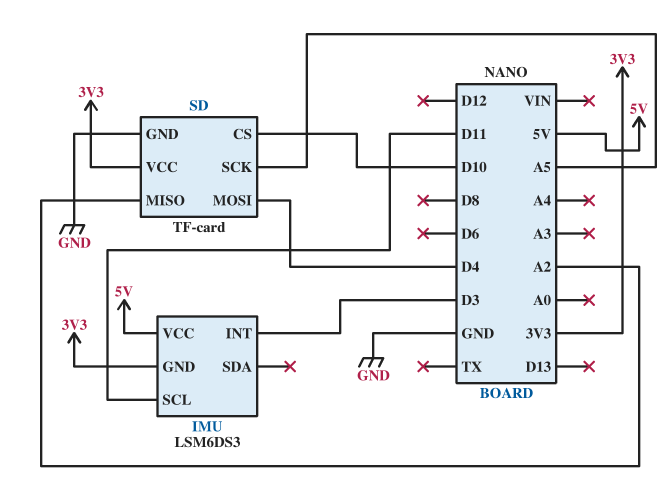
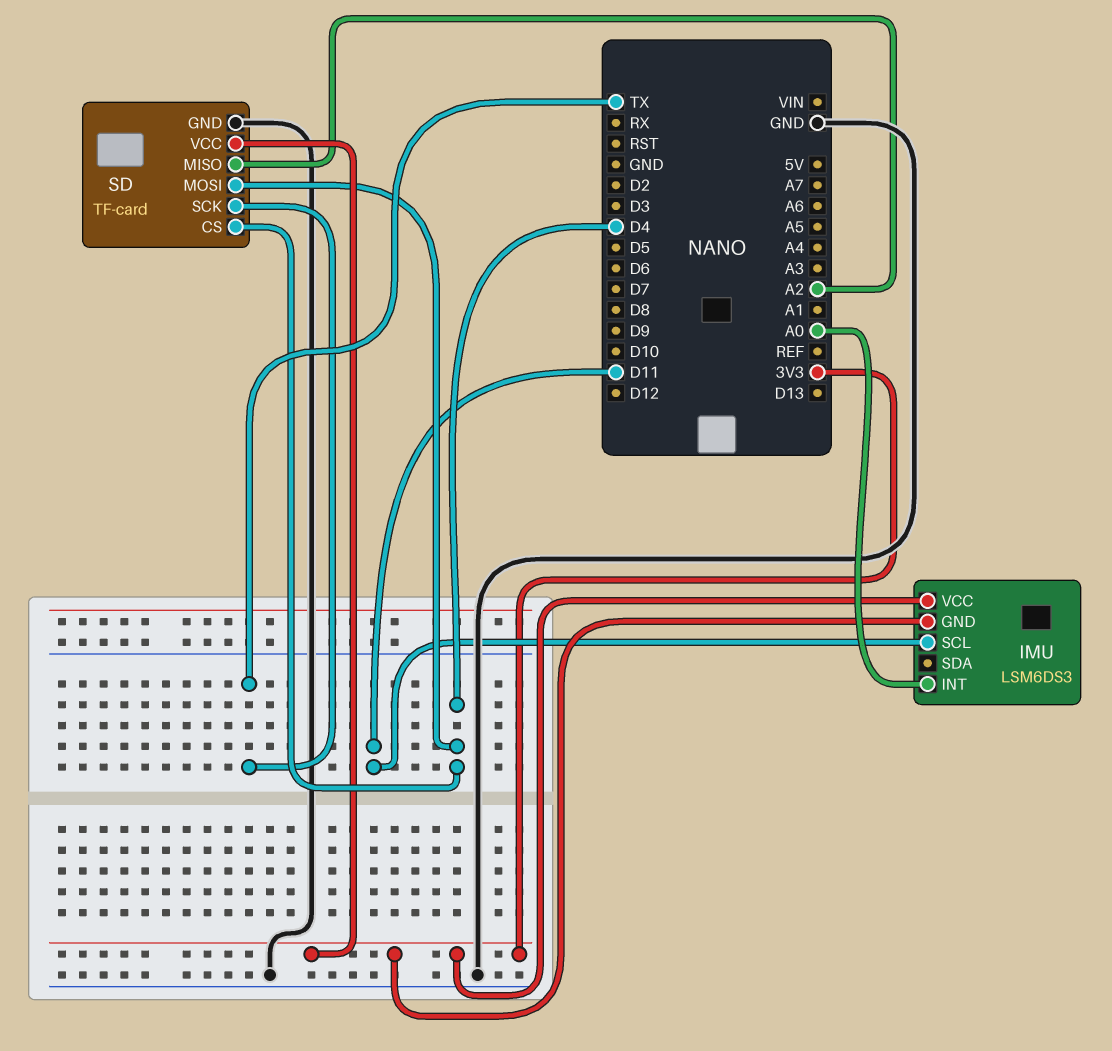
IMU pin INT: D3 -> A0
IMU pin VCC: 5V -> 3V3
SD pin CS: D10 -> D4
SD pin SCK: A5 -> TX

